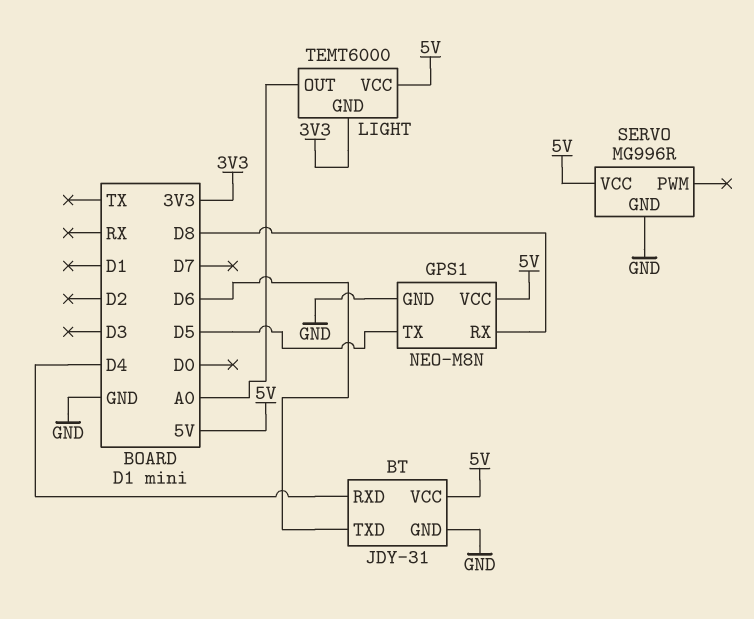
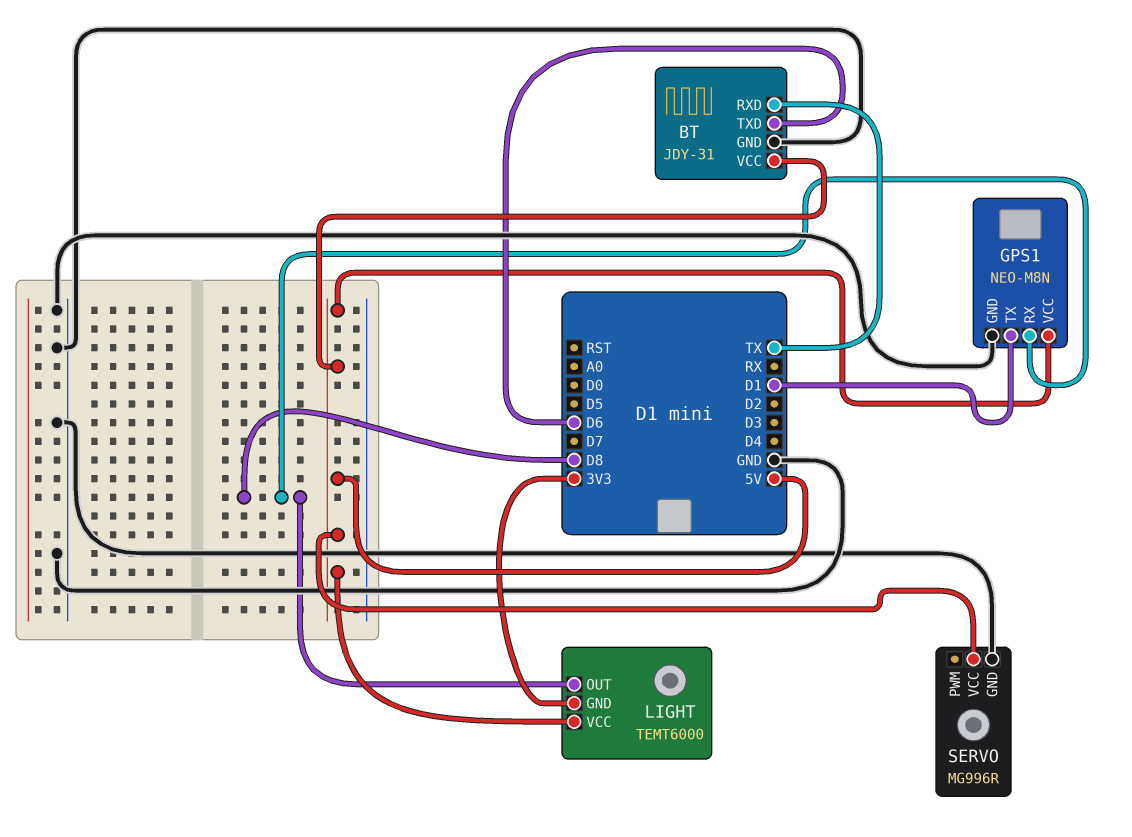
BT pin RXD: D4 -> TX
GPS1 pin TX: D5 -> D1
LIGHT pin OUT: A0 -> D8

